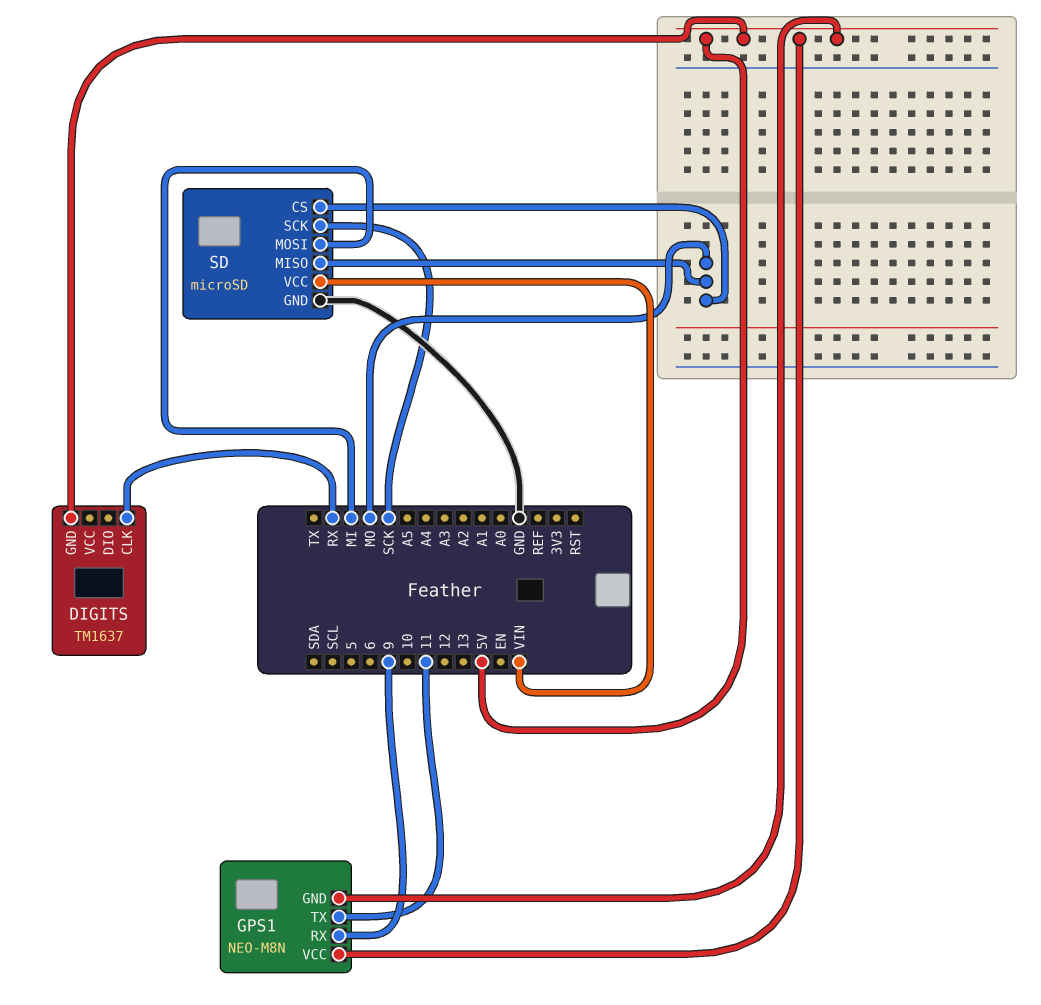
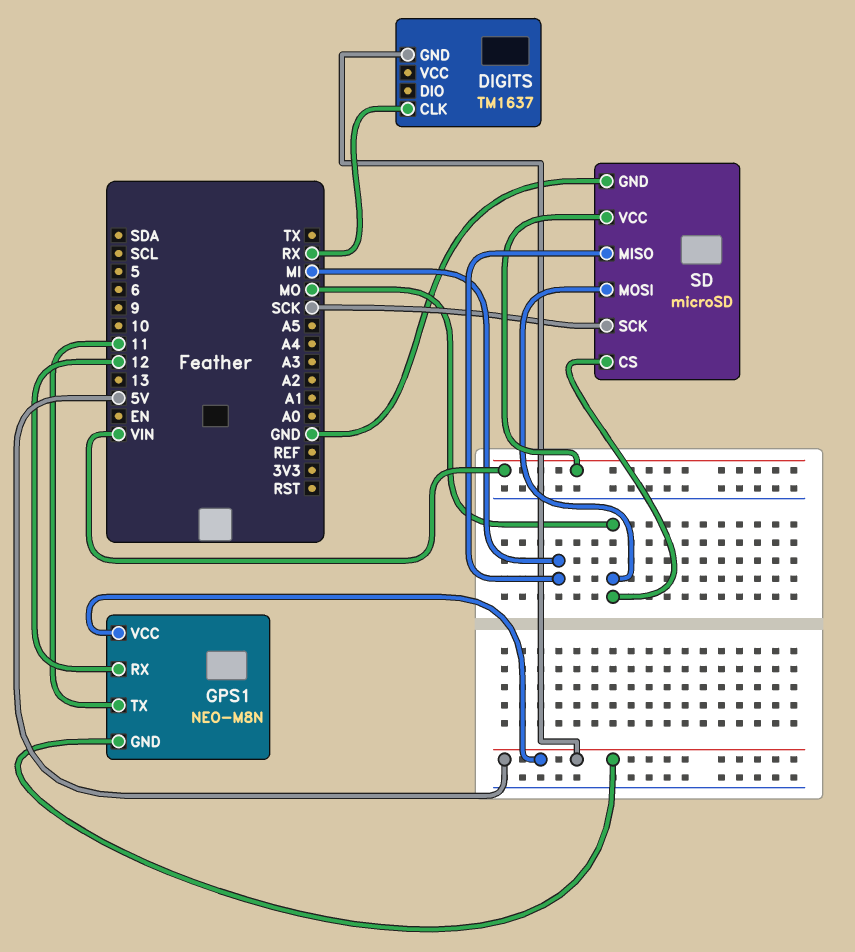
GPS1 pin RX: 9 -> 12
SD pin MISO: MO -> MI
SD pin MOSI: MI -> MO

